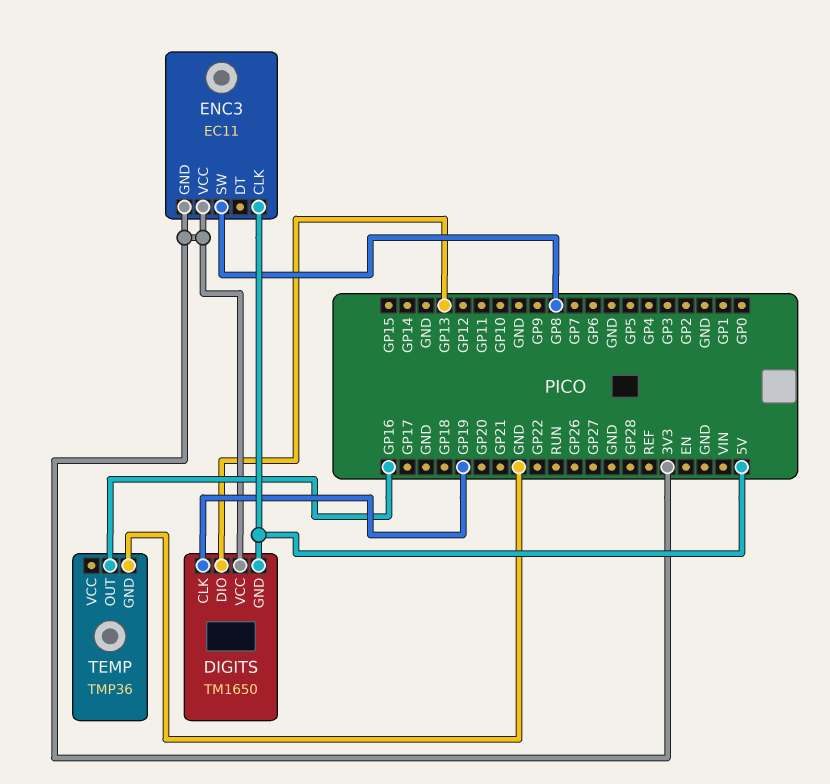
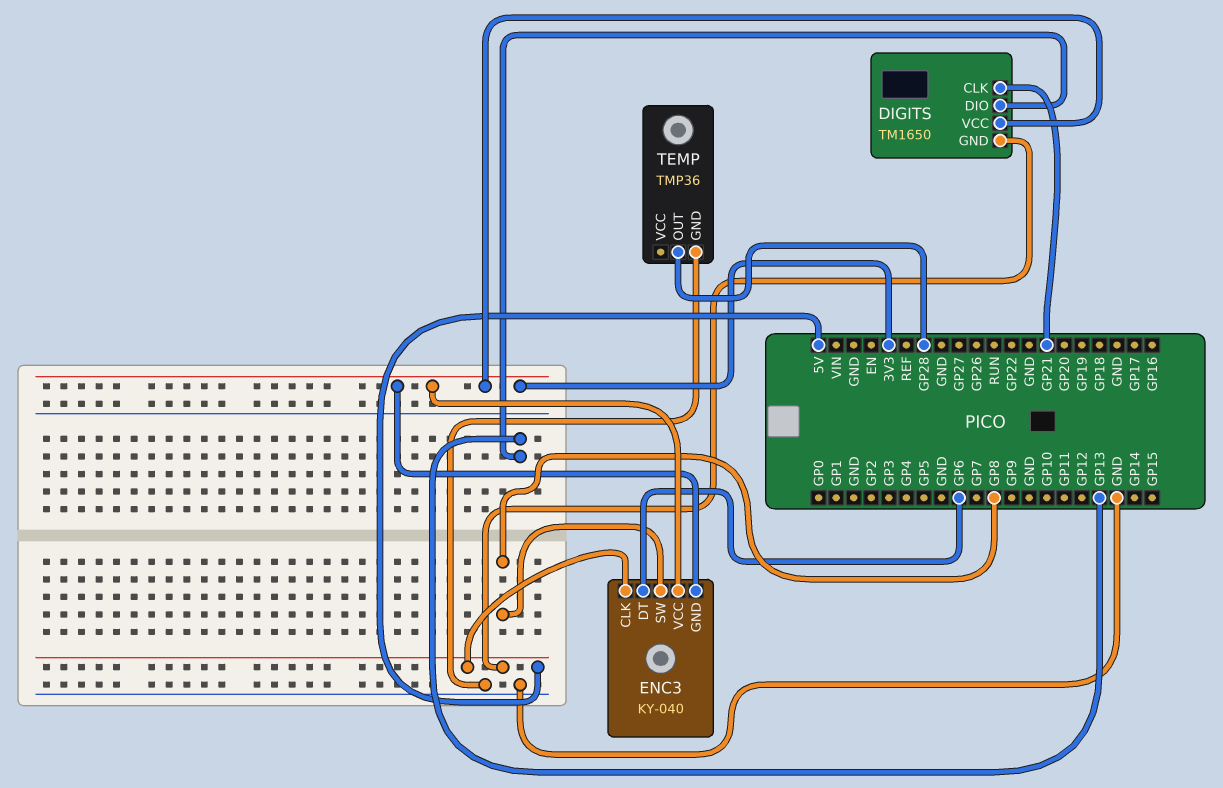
DIGITS pin CLK: GP19 -> GP21
ENC3: EC11 -> KY-040
ENC3 pin DT: none -> GP6
TEMP pin OUT: GP16 -> GP28

